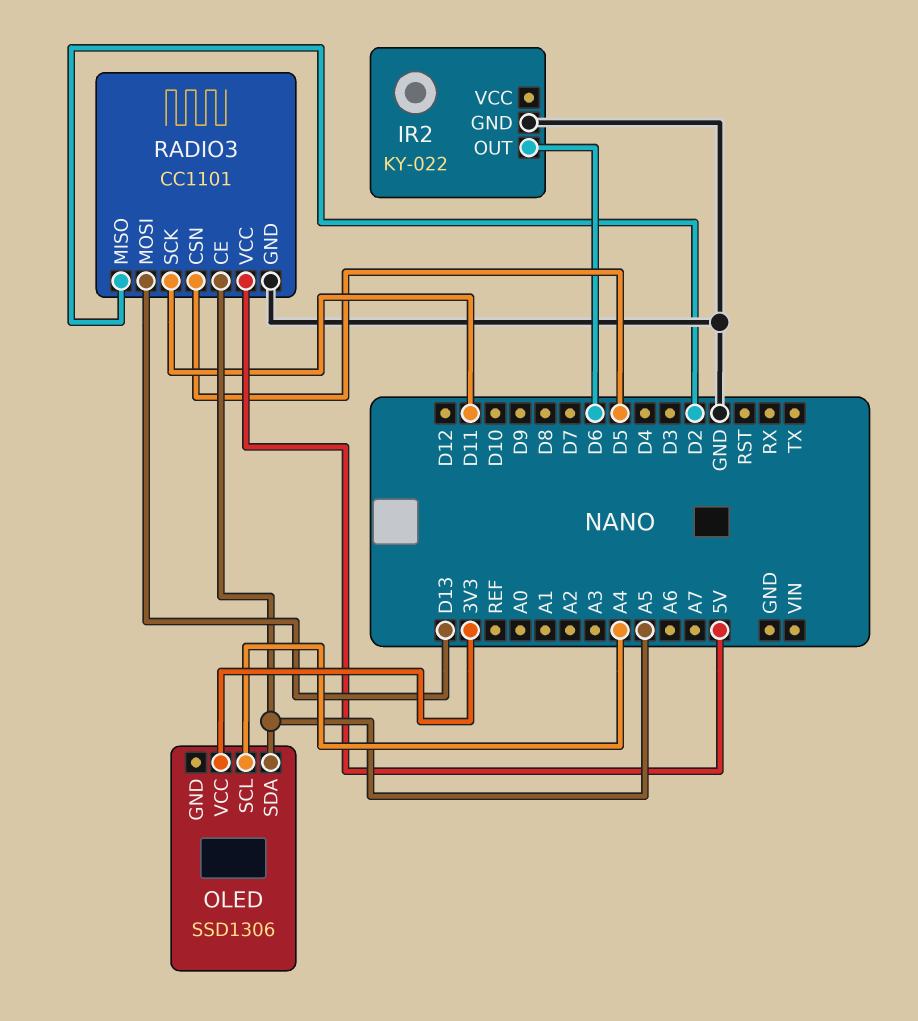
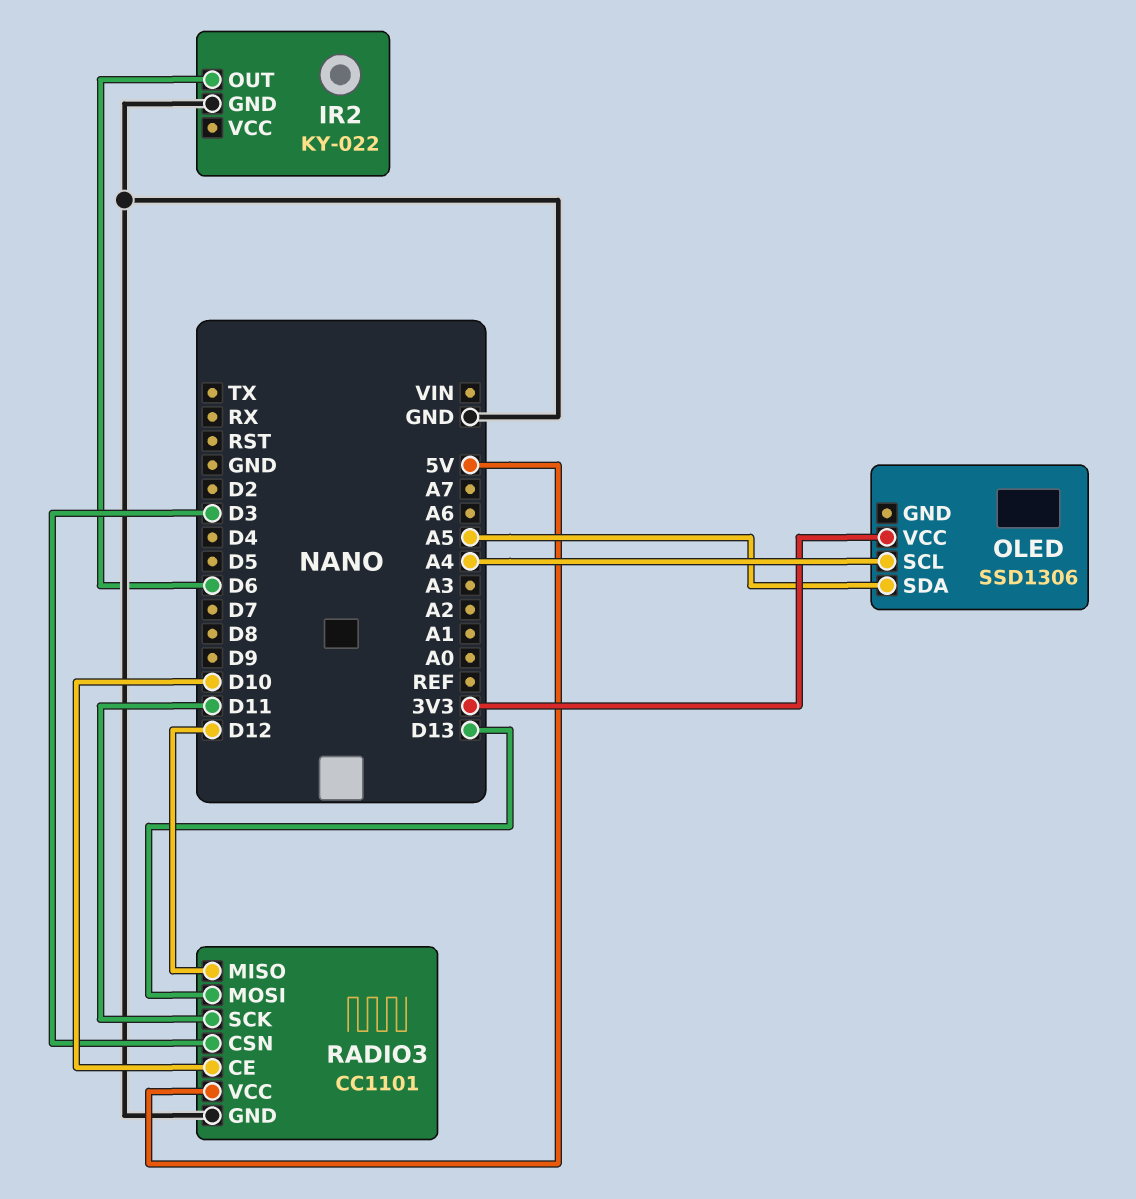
RADIO3 pin CE: A5 -> D10
RADIO3 pin CSN: D5 -> D3
RADIO3 pin MISO: D2 -> D12

